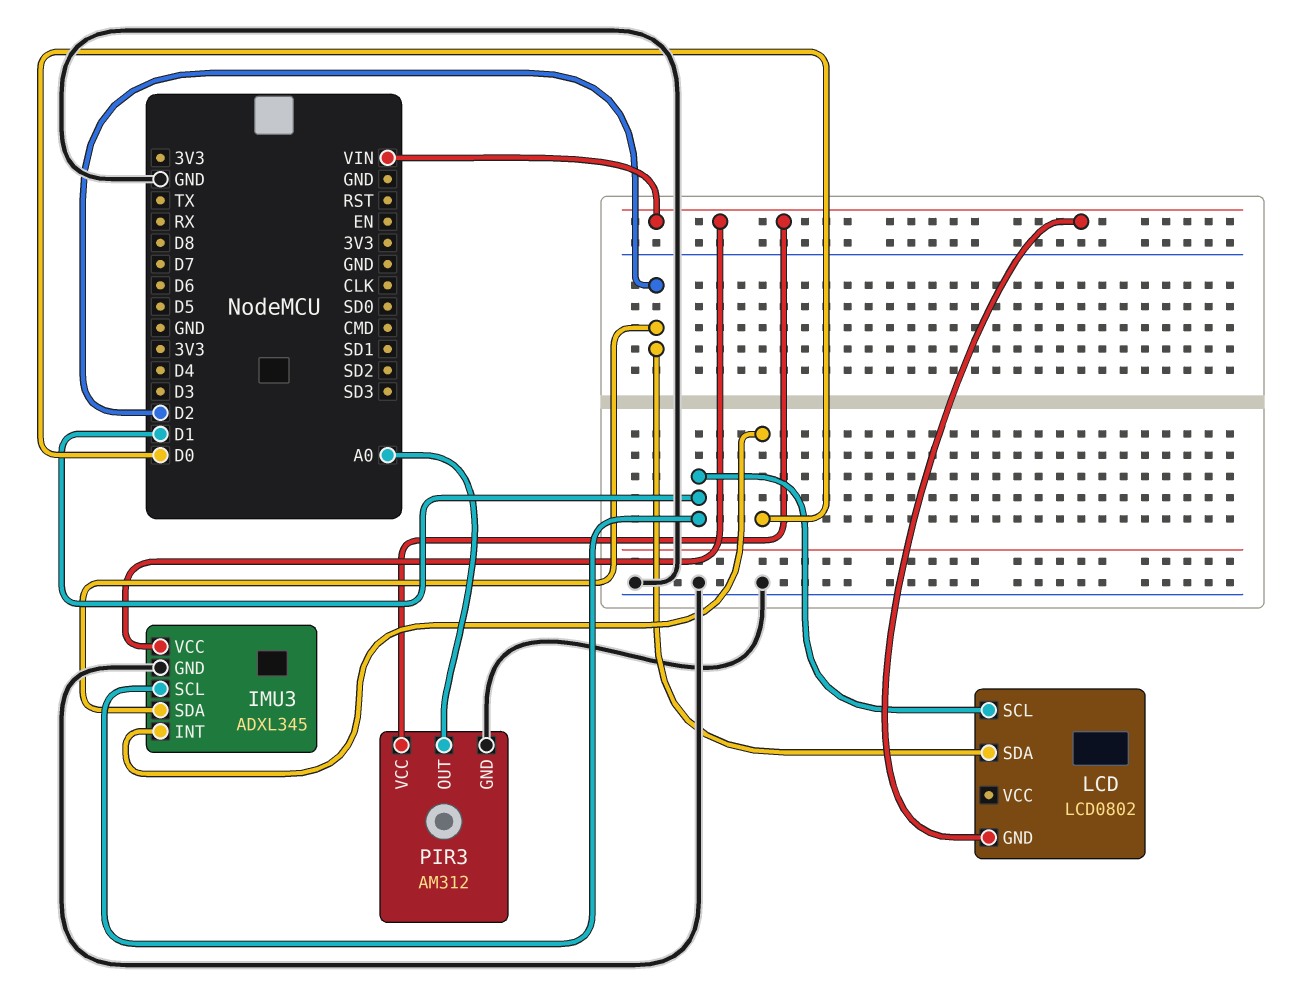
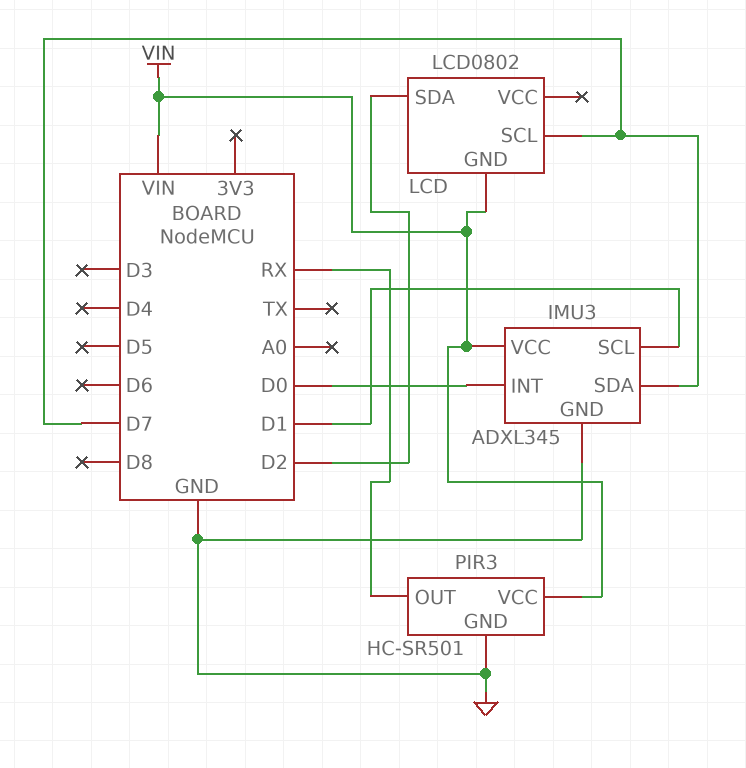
IMU3 pin SDA: D2 -> D7
LCD pin SCL: D1 -> D7
PIR3: AM312 -> HC-SR501
PIR3 pin OUT: A0 -> RX

